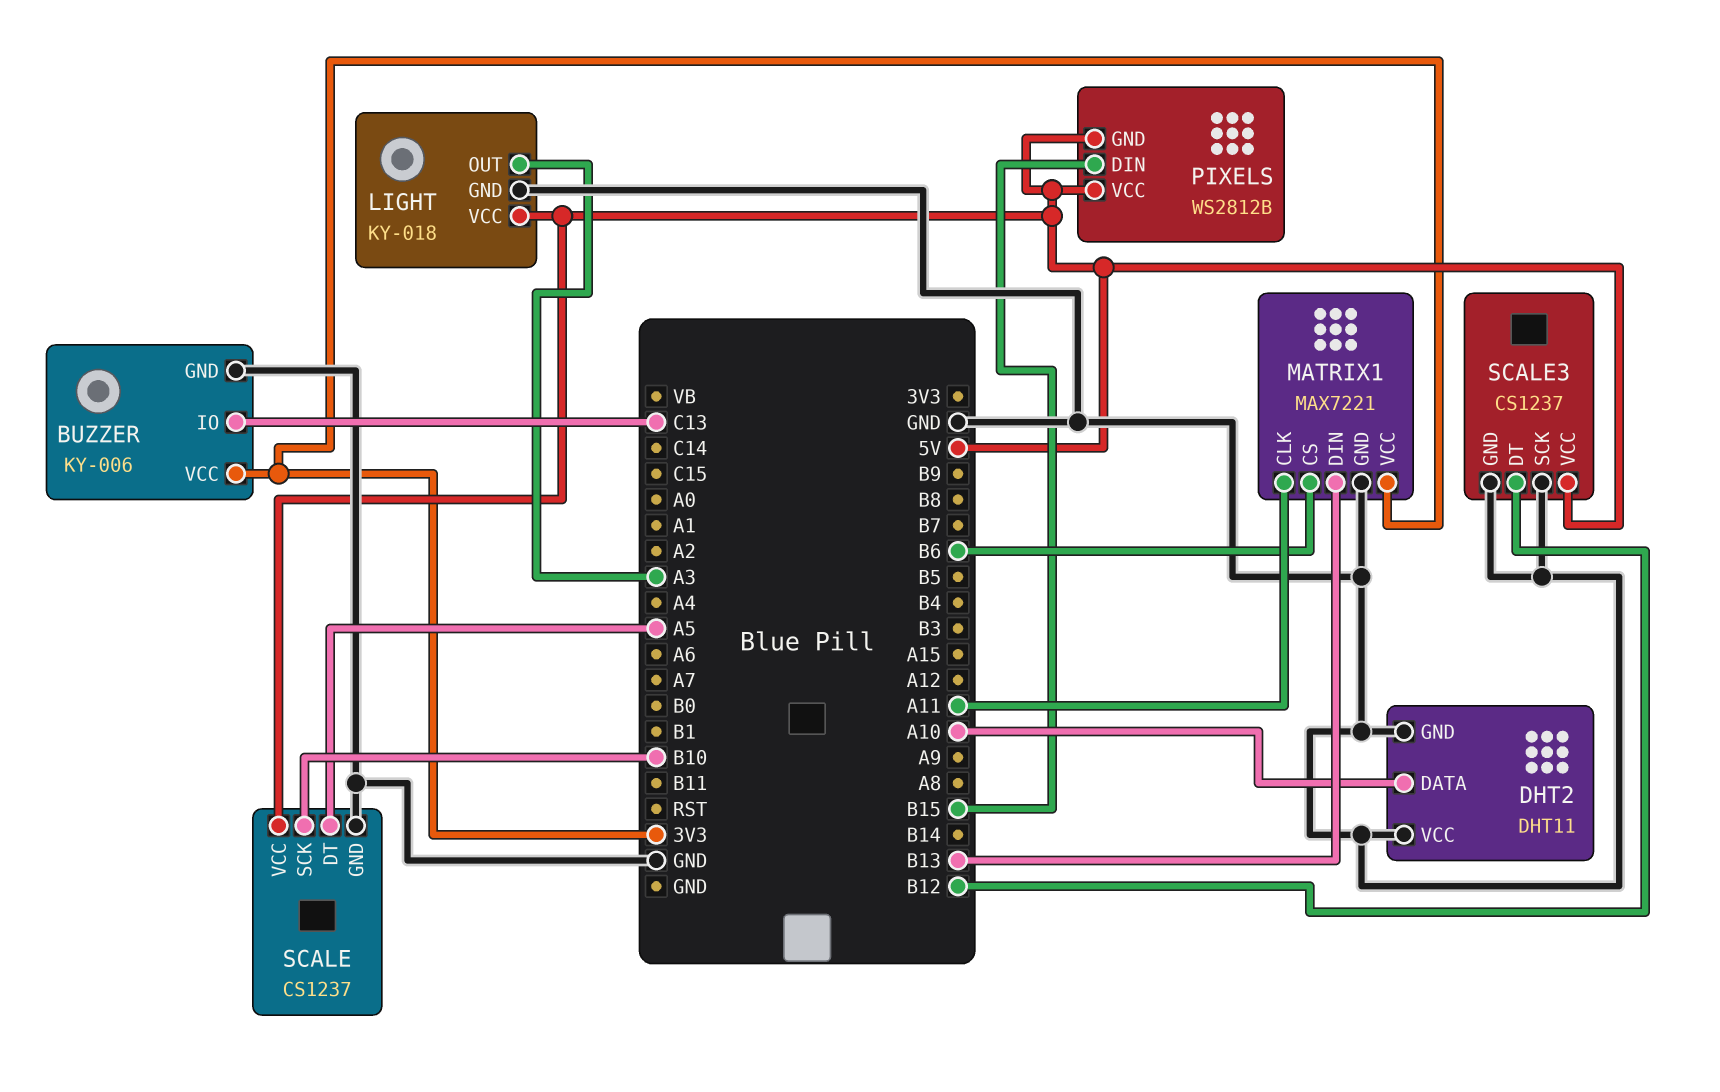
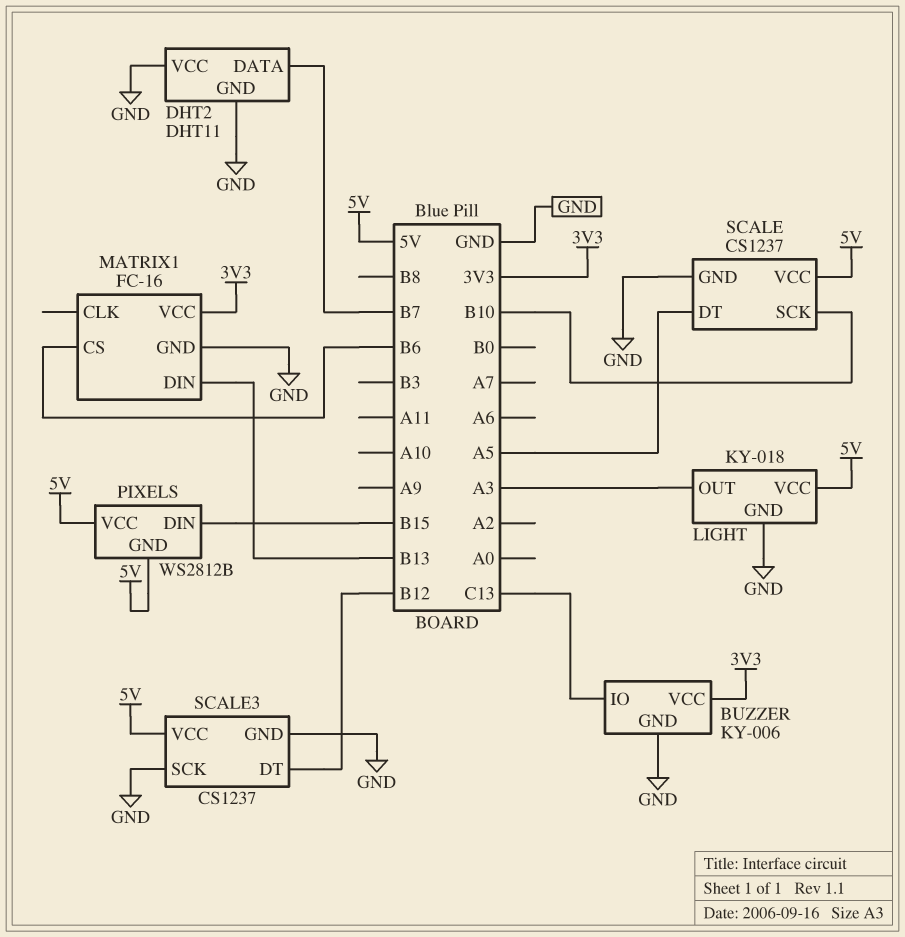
DHT2 pin DATA: A10 -> B7
MATRIX1: MAX7221 -> FC-16
MATRIX1 pin CLK: A11 -> none

